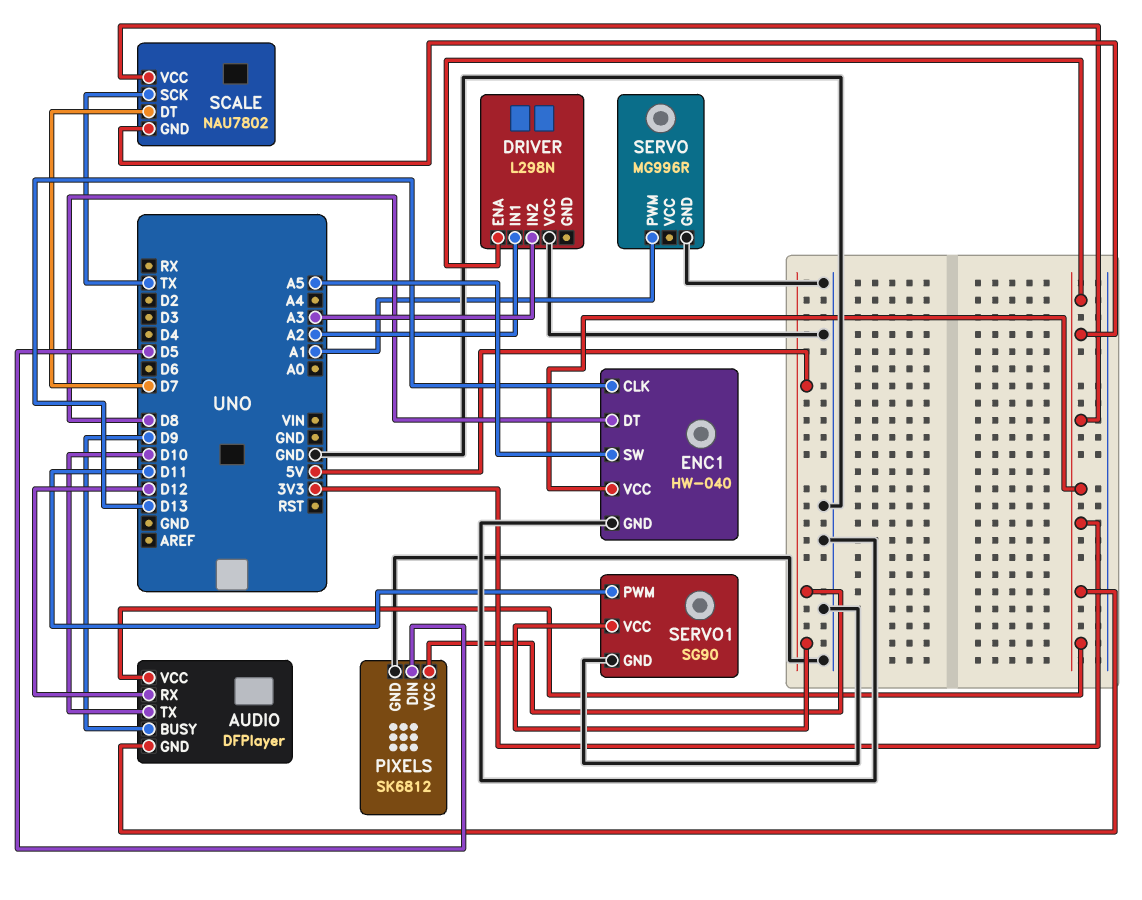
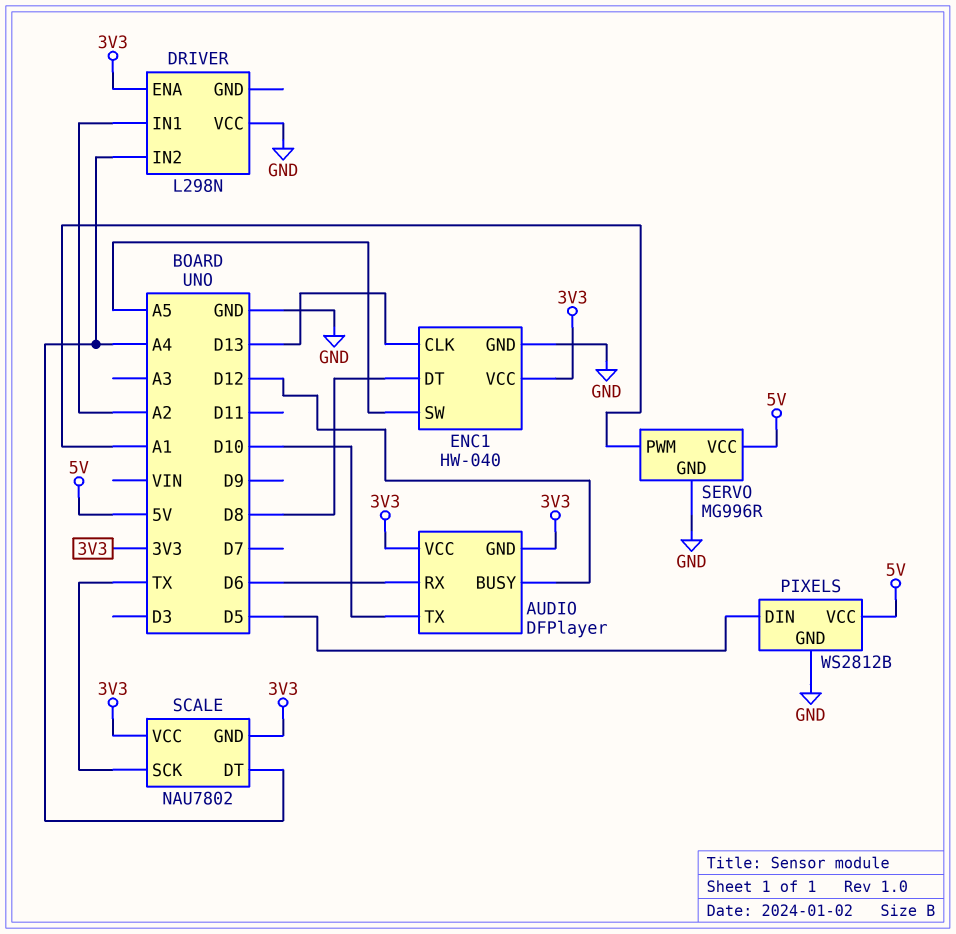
AUDIO pin BUSY: D9 -> D12
AUDIO pin RX: D12 -> D6
DRIVER pin IN2: A3 -> A4
PIXELS: SK6812 -> WS2812B
SCALE pin DT: D7 -> A4
SERVO pin VCC: none -> 5V
SERVO1: SG90 -> none
SERVO1 pin GND: GND -> none
SERVO1 pin PWM: D11 -> none
SERVO1 pin VCC: 5V -> none

